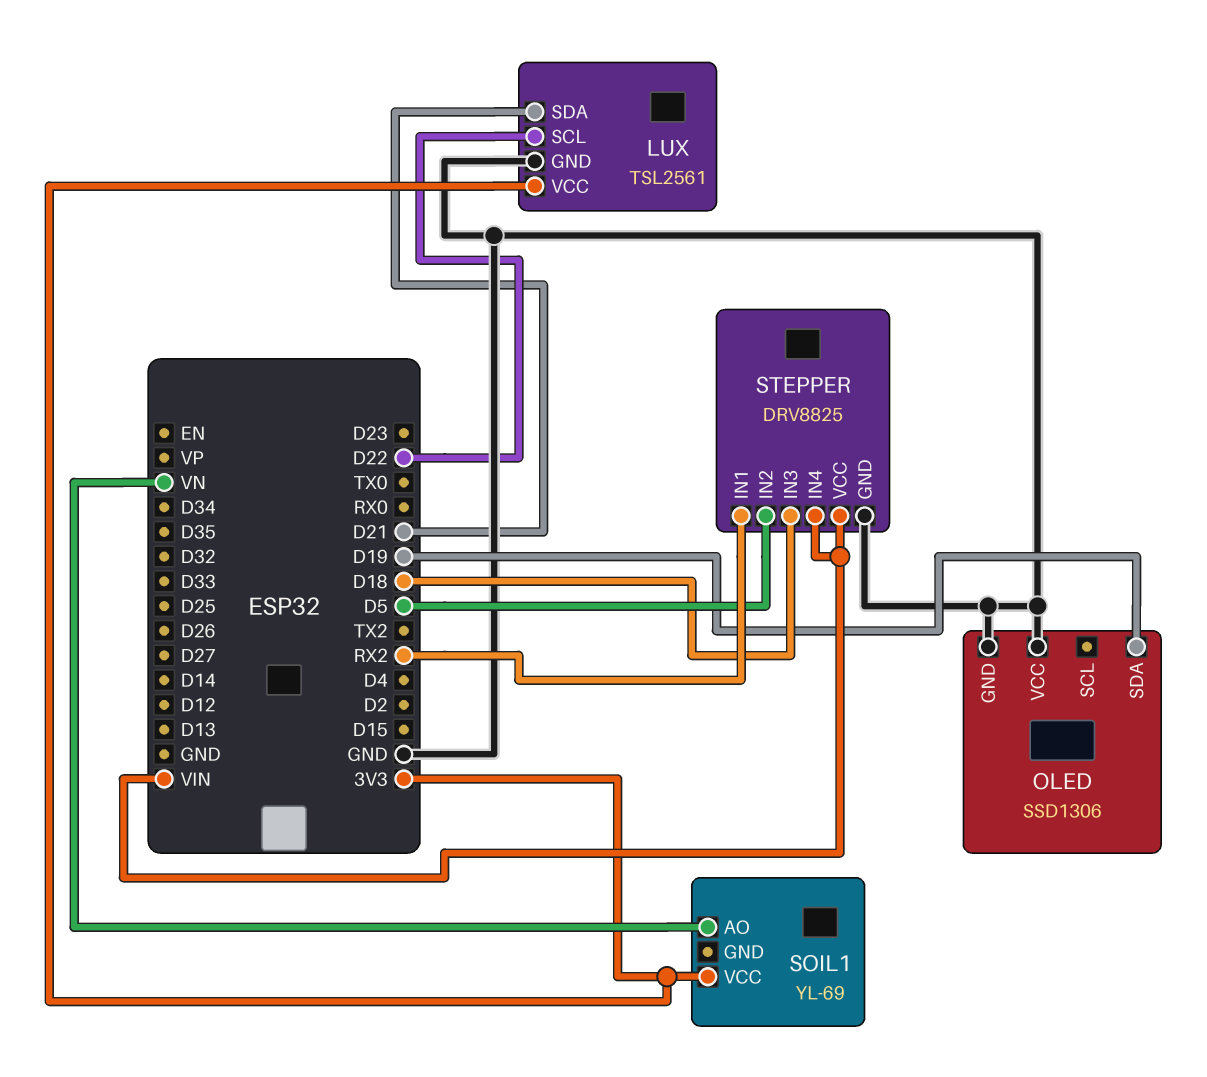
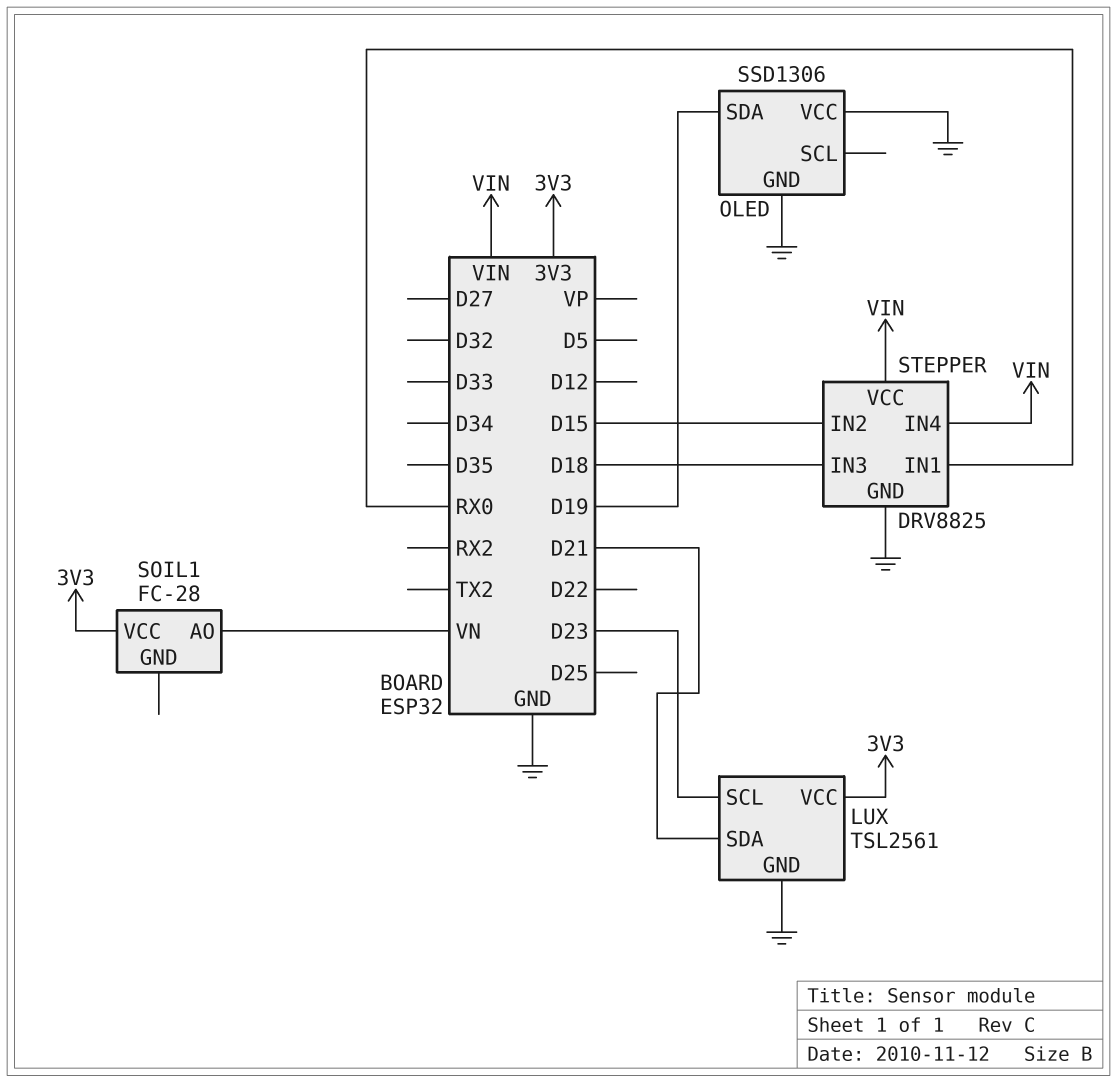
LUX pin SCL: D22 -> D23
SOIL1: YL-69 -> FC-28
STEPPER pin IN1: RX2 -> RX0
STEPPER pin IN2: D5 -> D15

